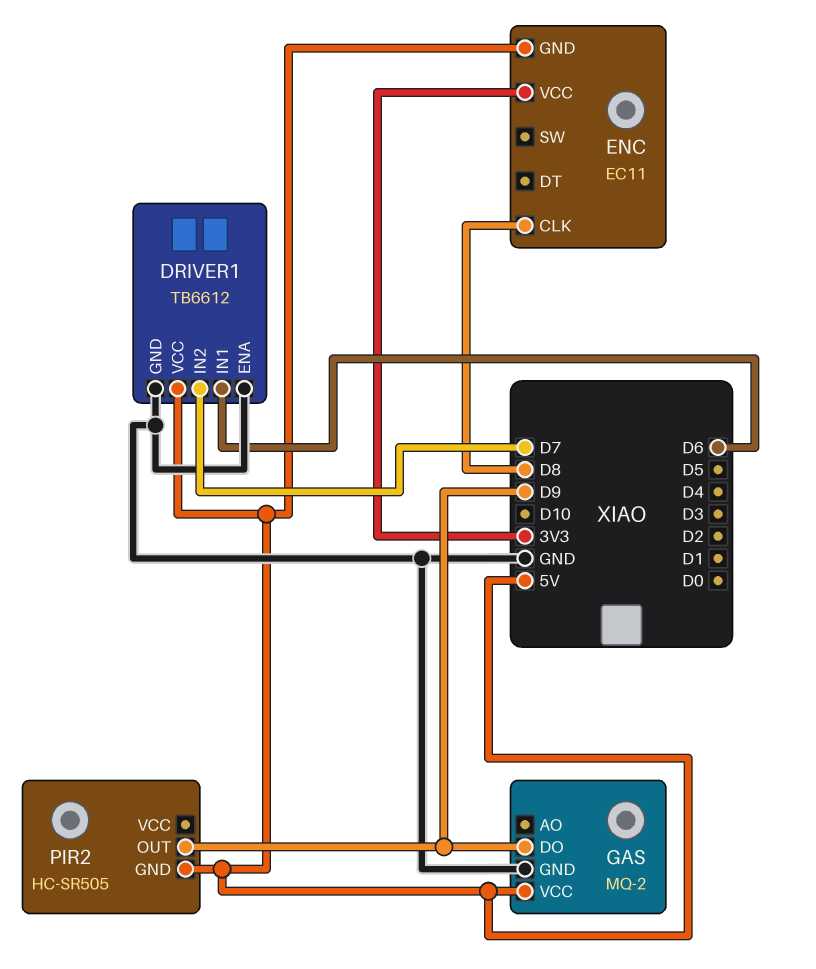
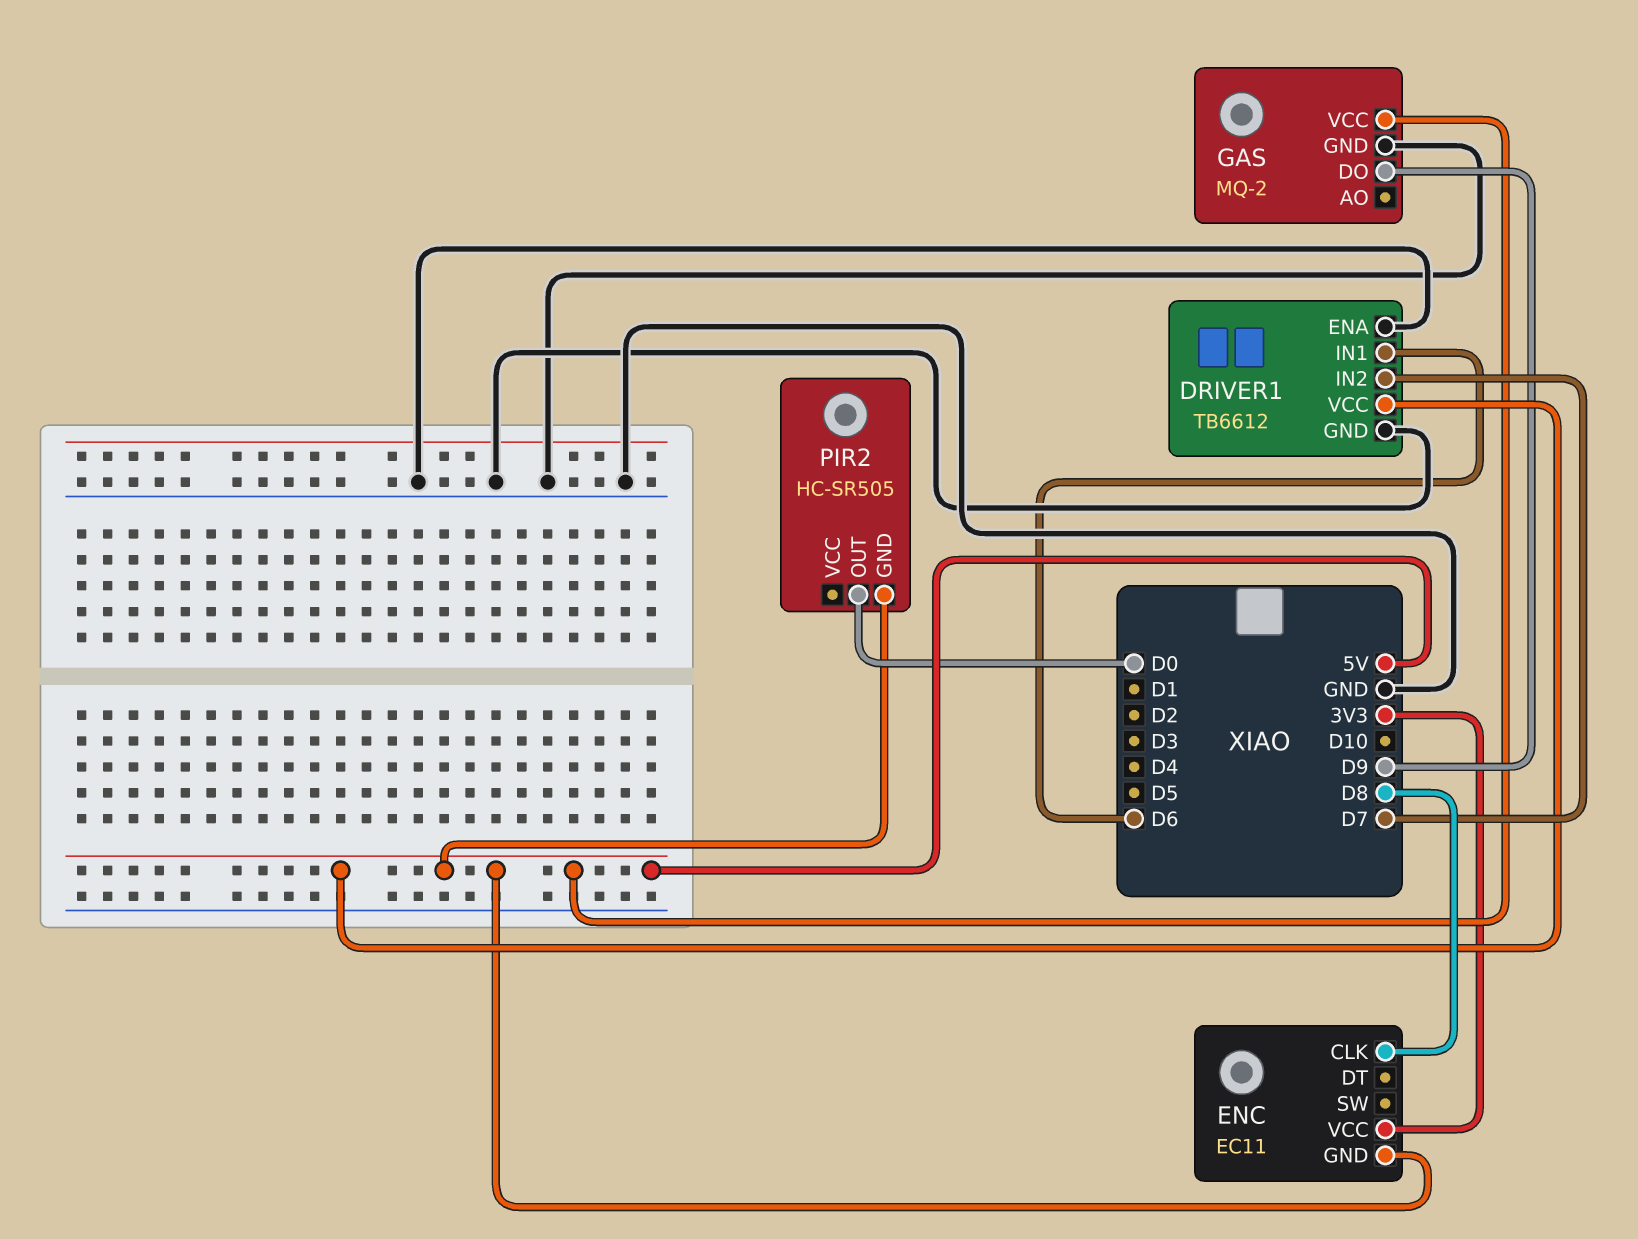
PIR2 pin OUT: D9 -> D0

